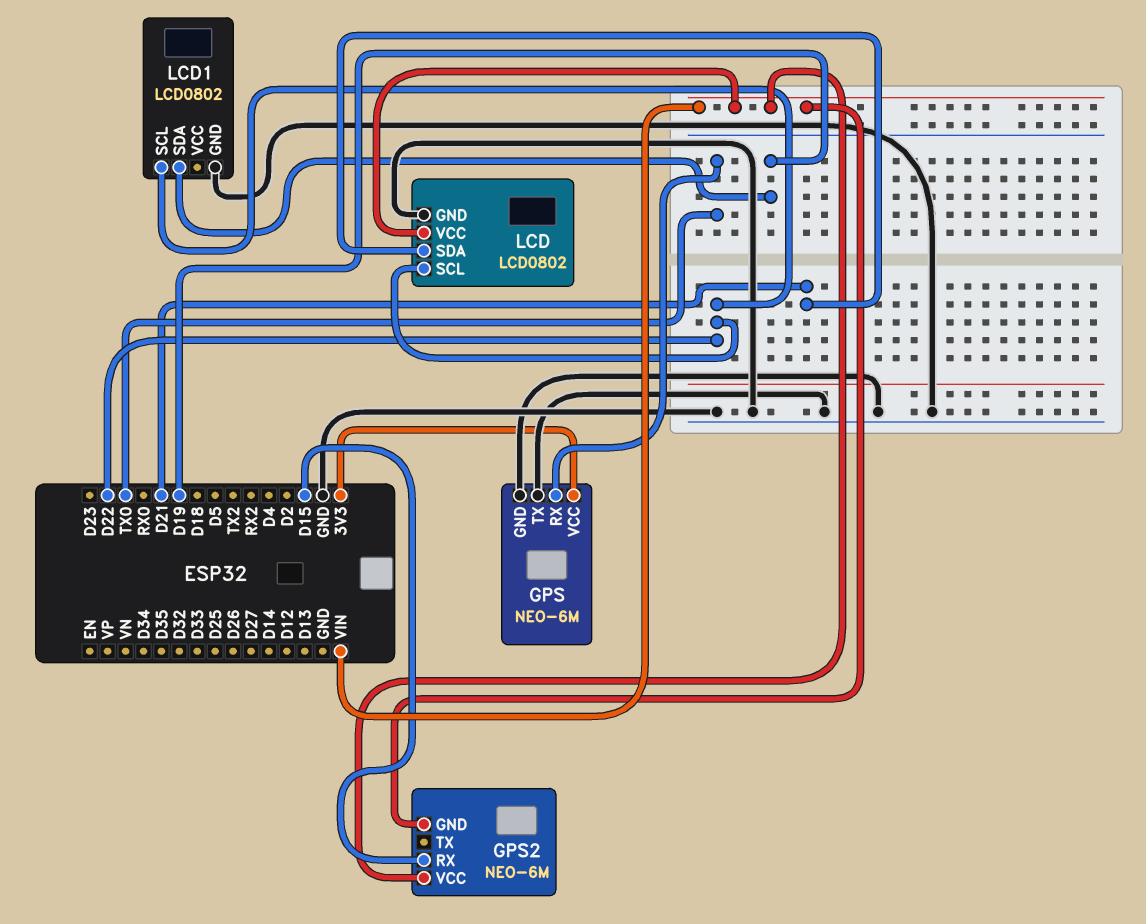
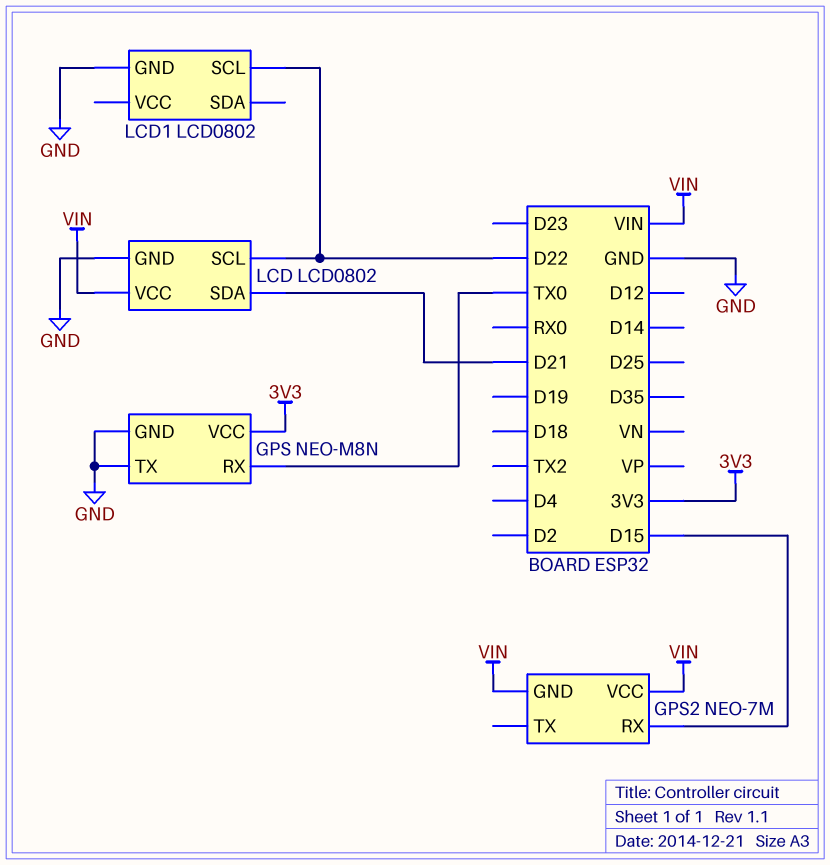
GPS: NEO-6M -> NEO-M8N
GPS2: NEO-6M -> NEO-7M
LCD1 pin SDA: D19 -> none

